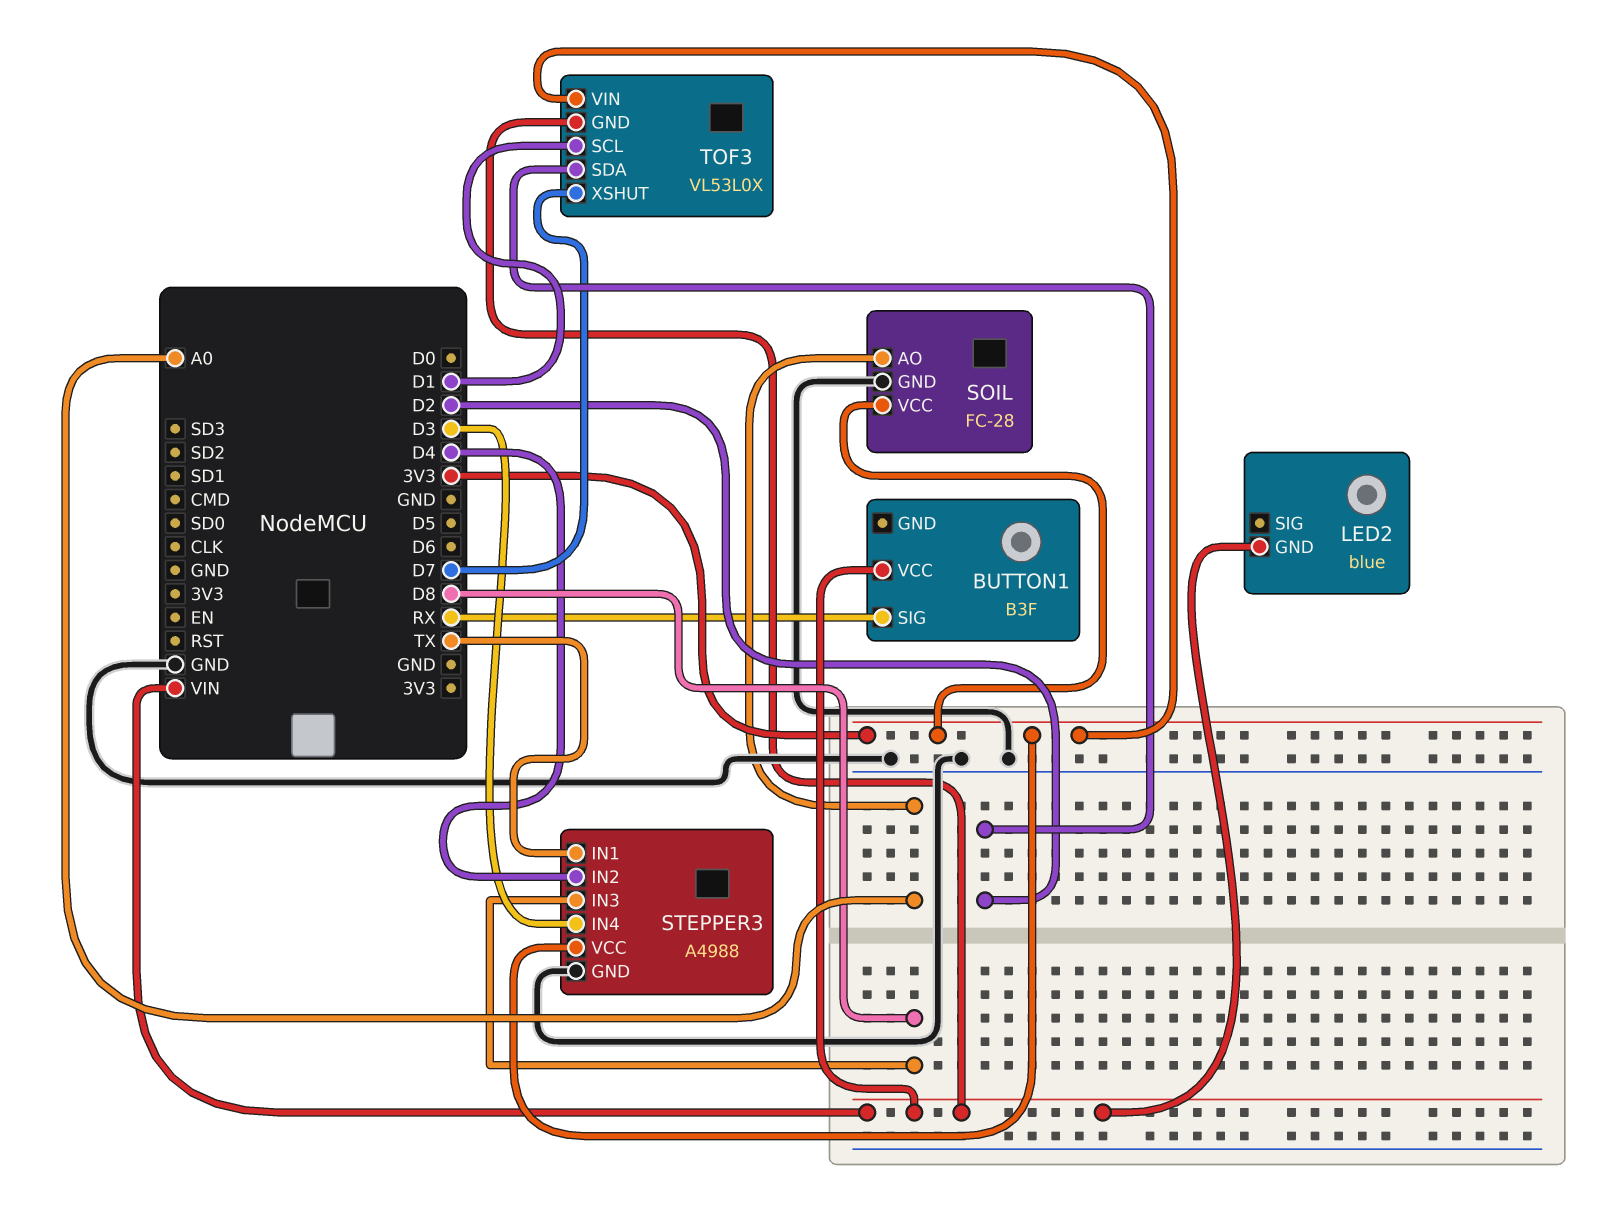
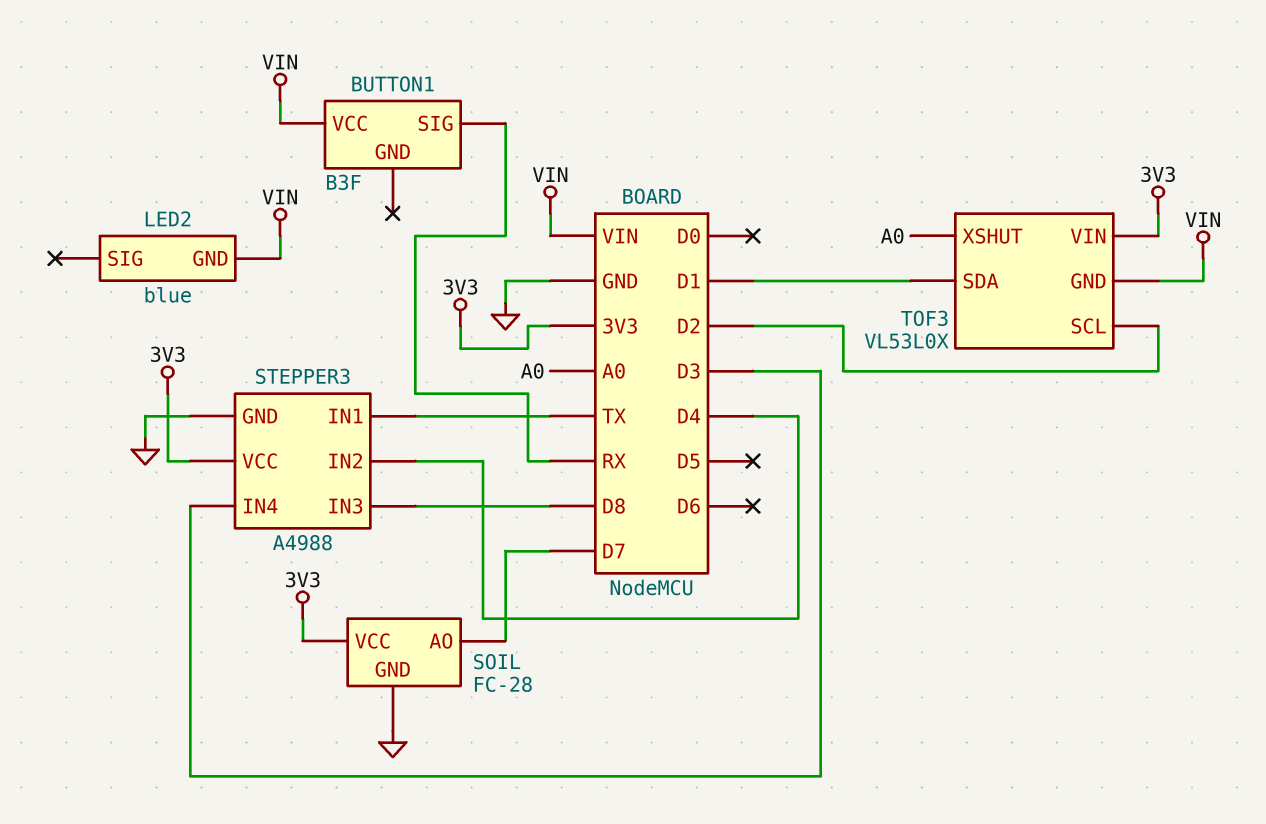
SOIL pin AO: A0 -> D7
TOF3 pin SCL: D1 -> D2
TOF3 pin SDA: D2 -> D1
TOF3 pin XSHUT: D7 -> A0

